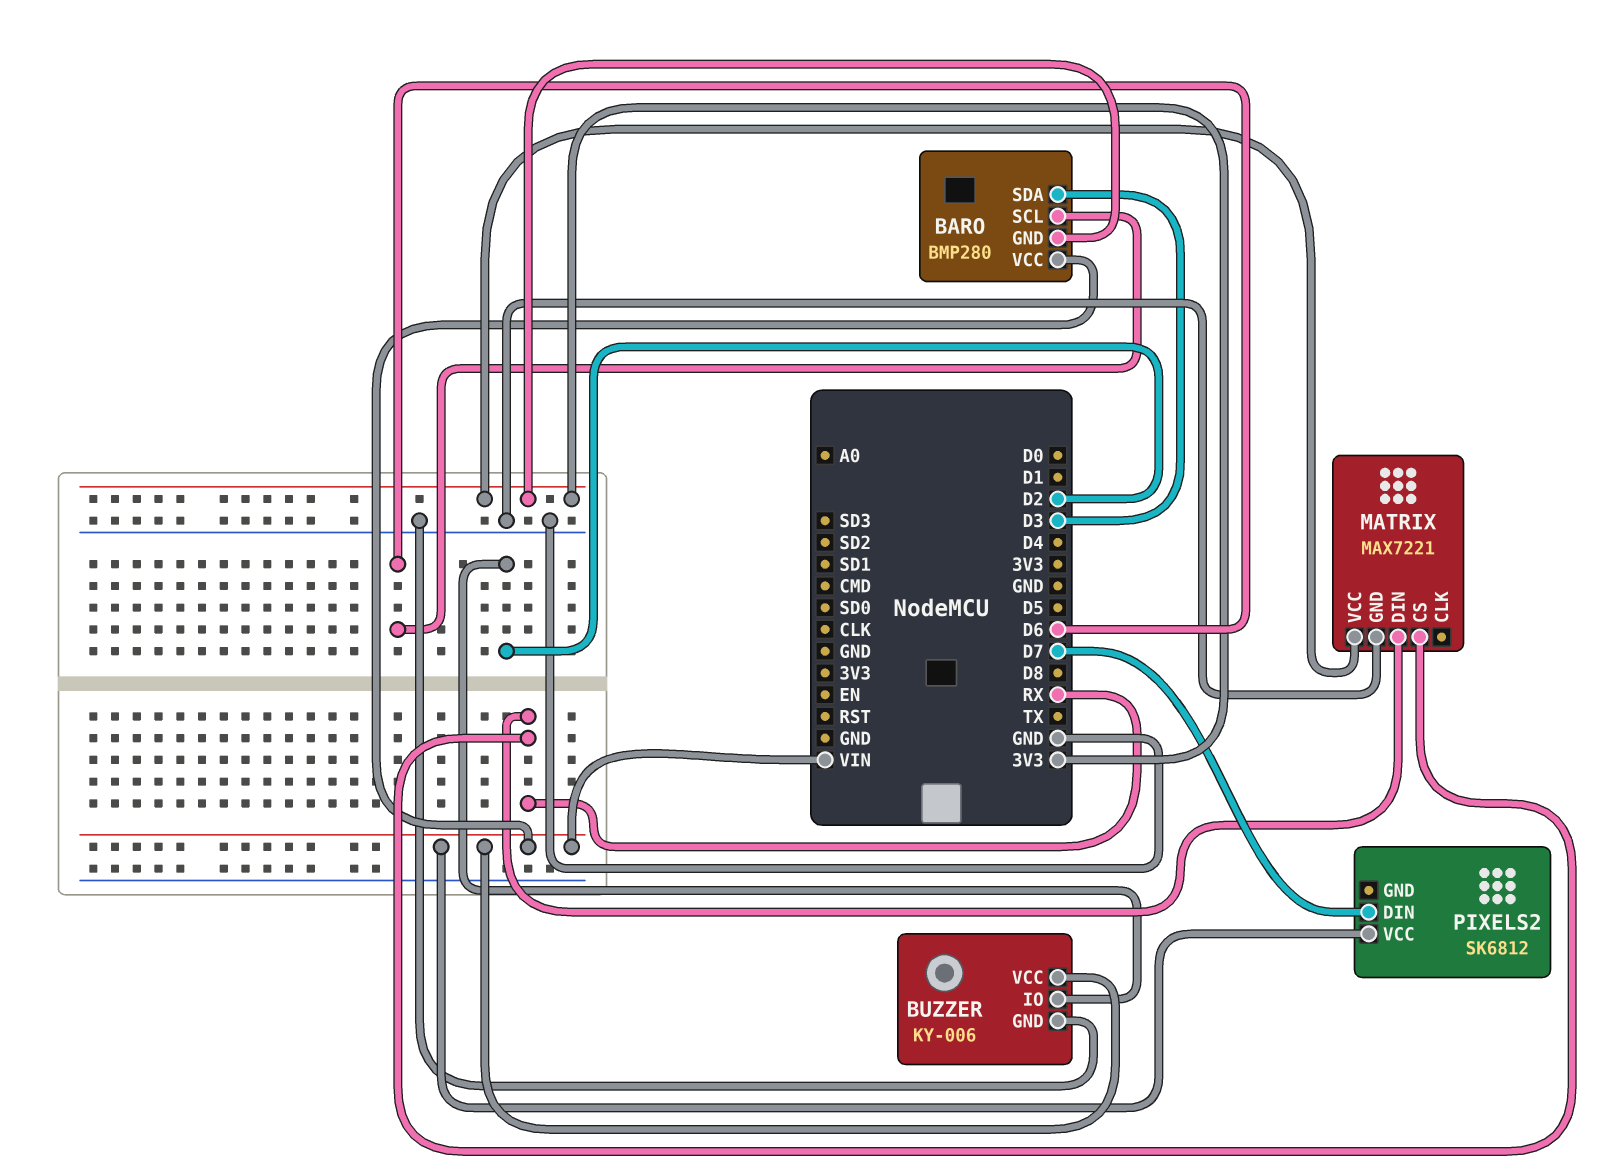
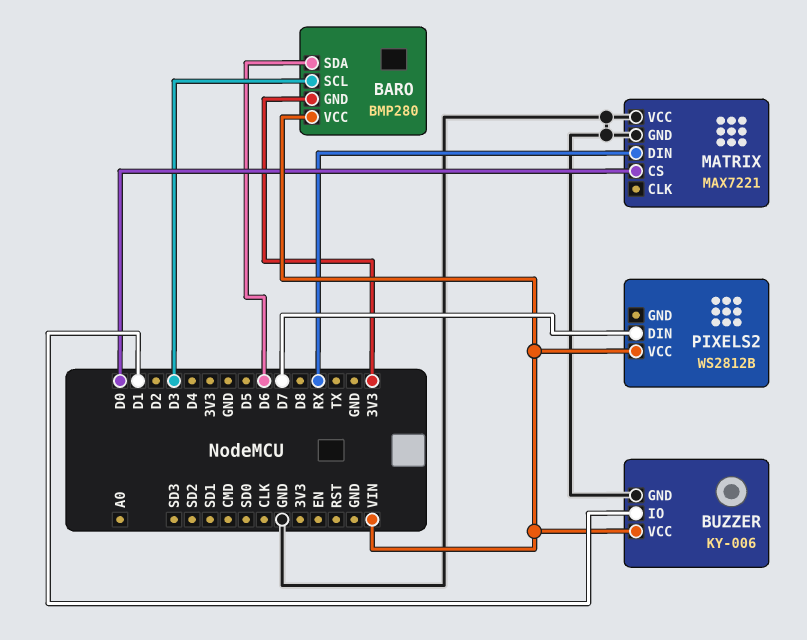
BARO pin SCL: D6 -> D3
BARO pin SDA: D3 -> D6
BUZZER pin IO: D2 -> D1
MATRIX pin CS: RX -> D0
MATRIX pin VCC: 3V3 -> GND
PIXELS2: SK6812 -> WS2812B

